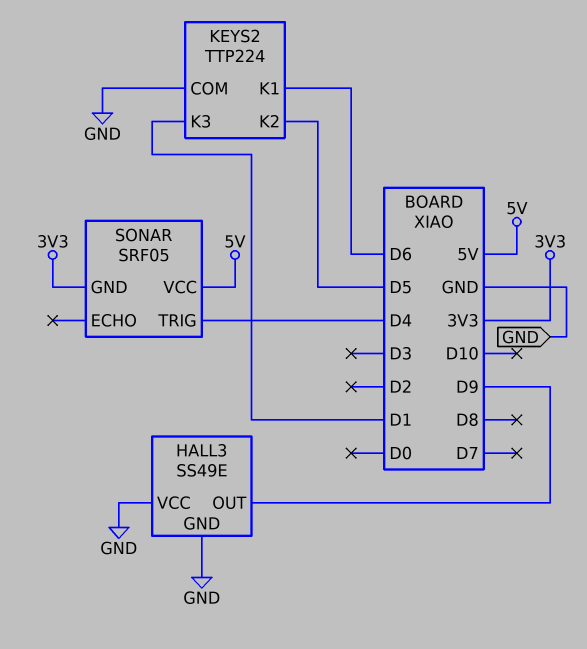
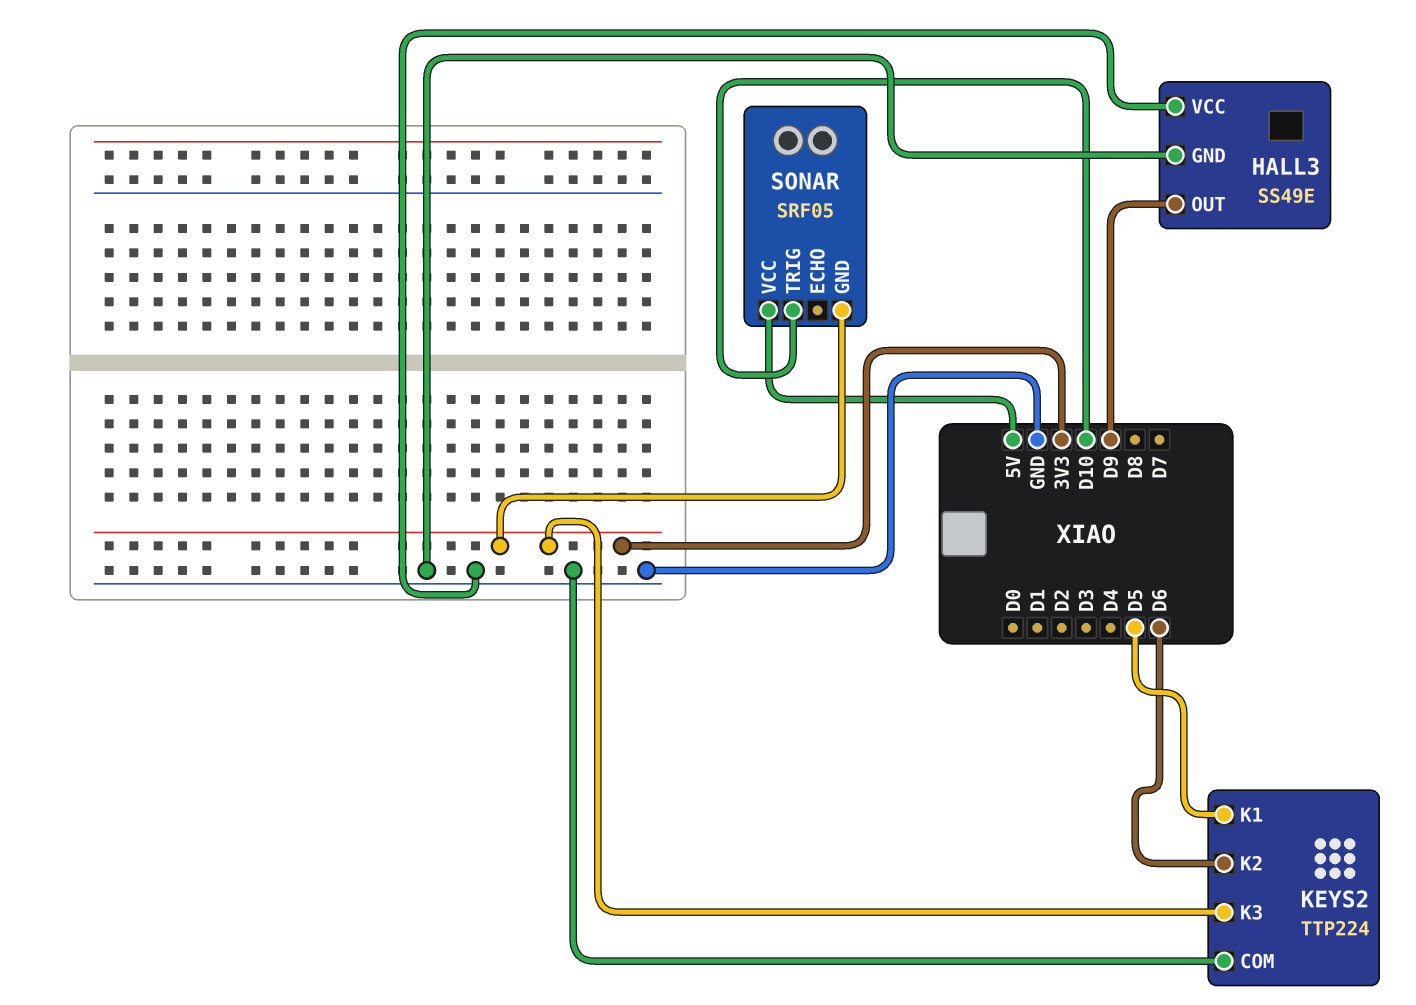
KEYS2 pin K1: D6 -> D5
KEYS2 pin K2: D5 -> D6
KEYS2 pin K3: D1 -> 3V3
SONAR pin TRIG: D4 -> D10

